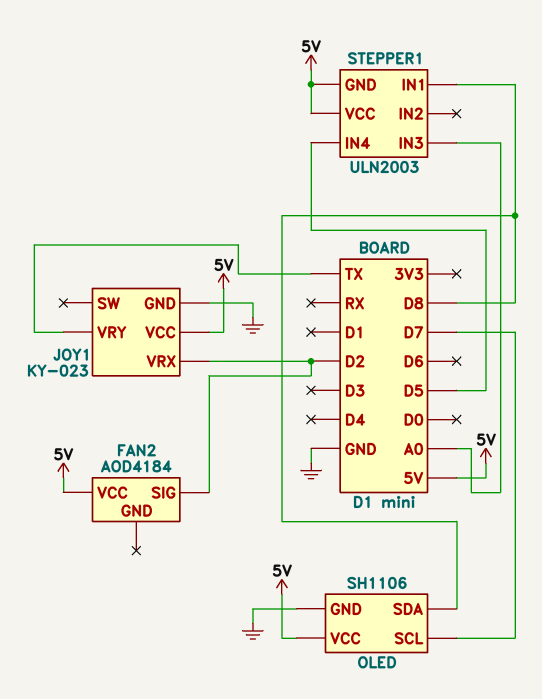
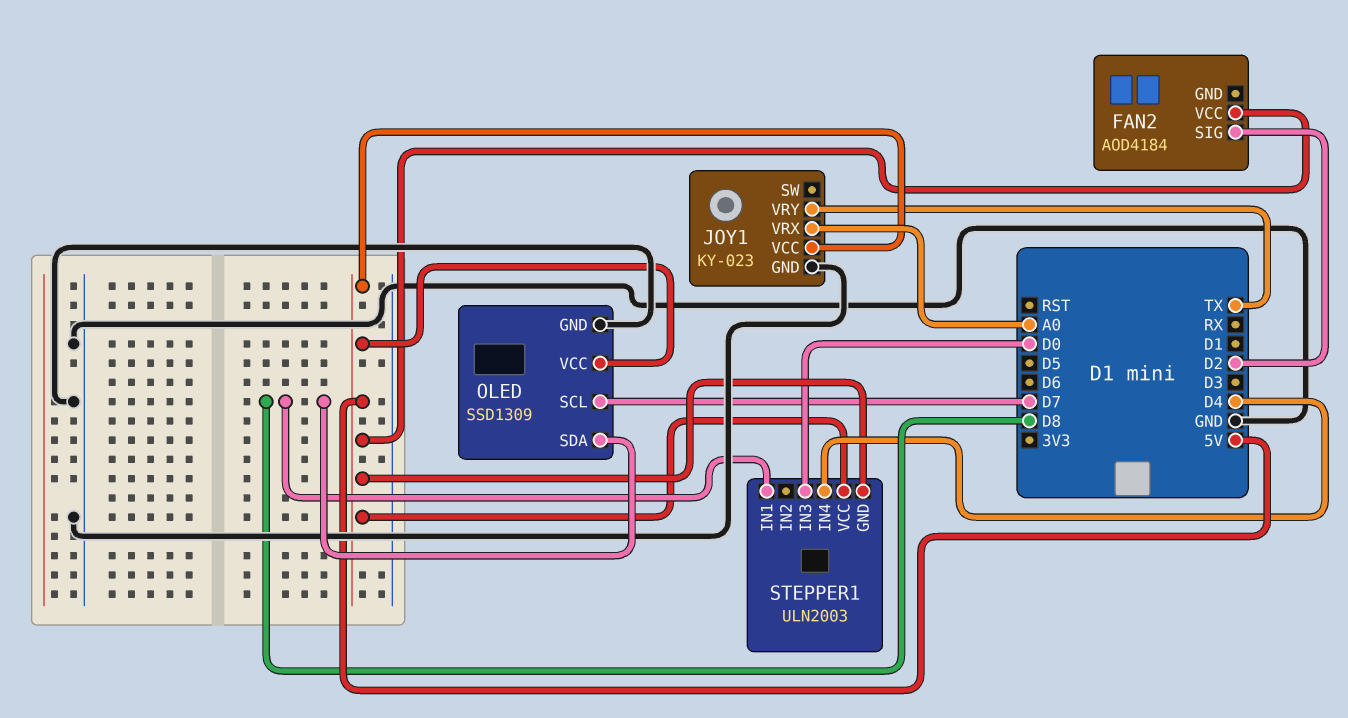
JOY1 pin VRX: D2 -> A0
OLED: SH1106 -> SSD1309
STEPPER1 pin IN3: A0 -> D0
STEPPER1 pin IN4: D5 -> D4

